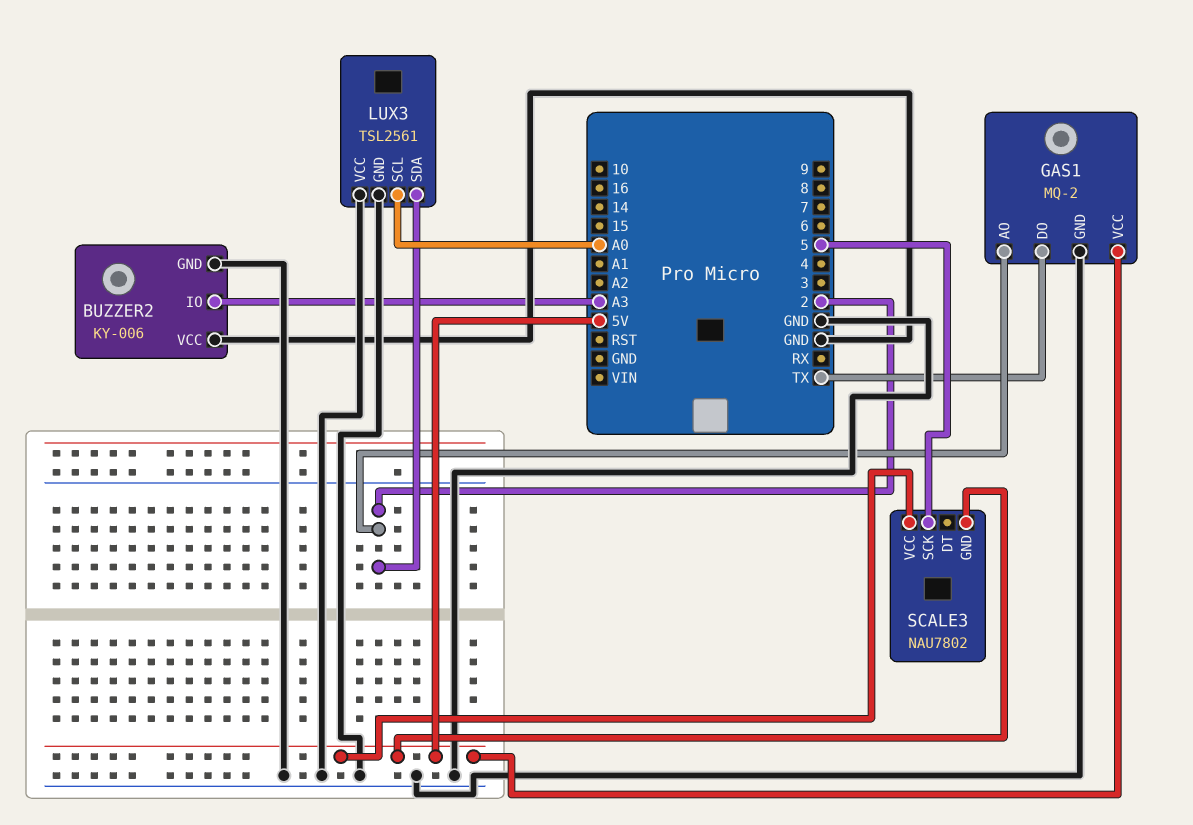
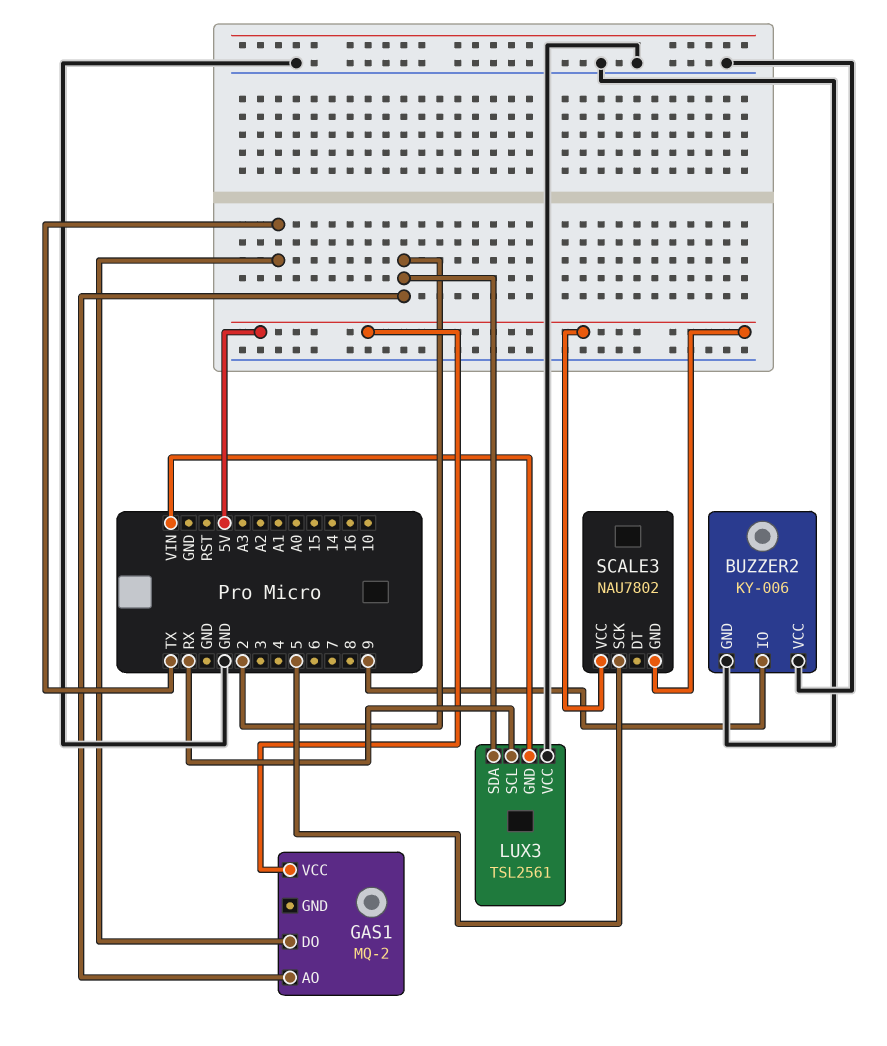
BUZZER2 pin IO: A3 -> 9
GAS1 pin GND: GND -> none
LUX3 pin GND: GND -> VIN
LUX3 pin SCL: A0 -> RX

